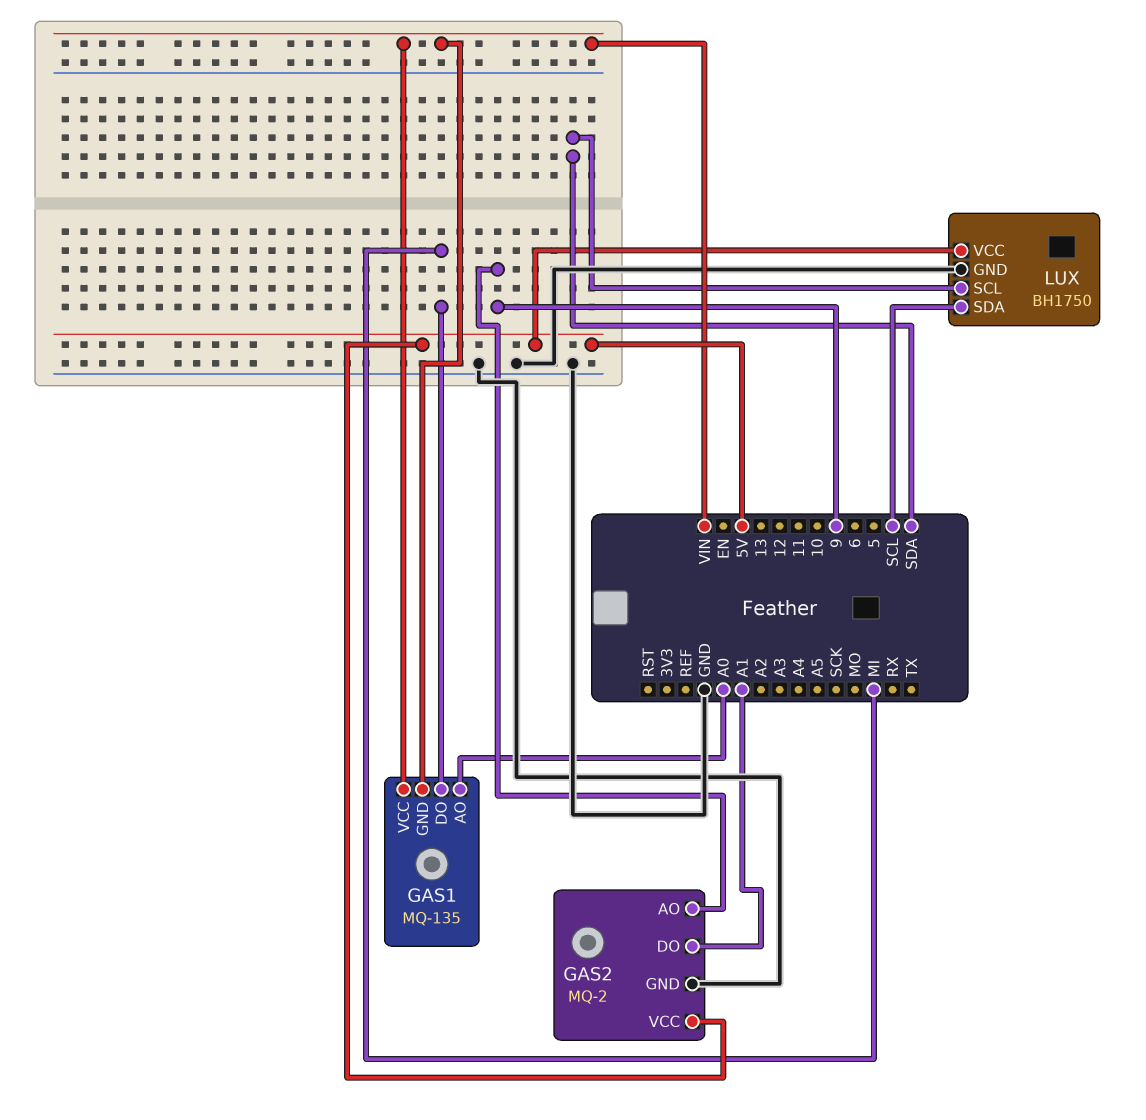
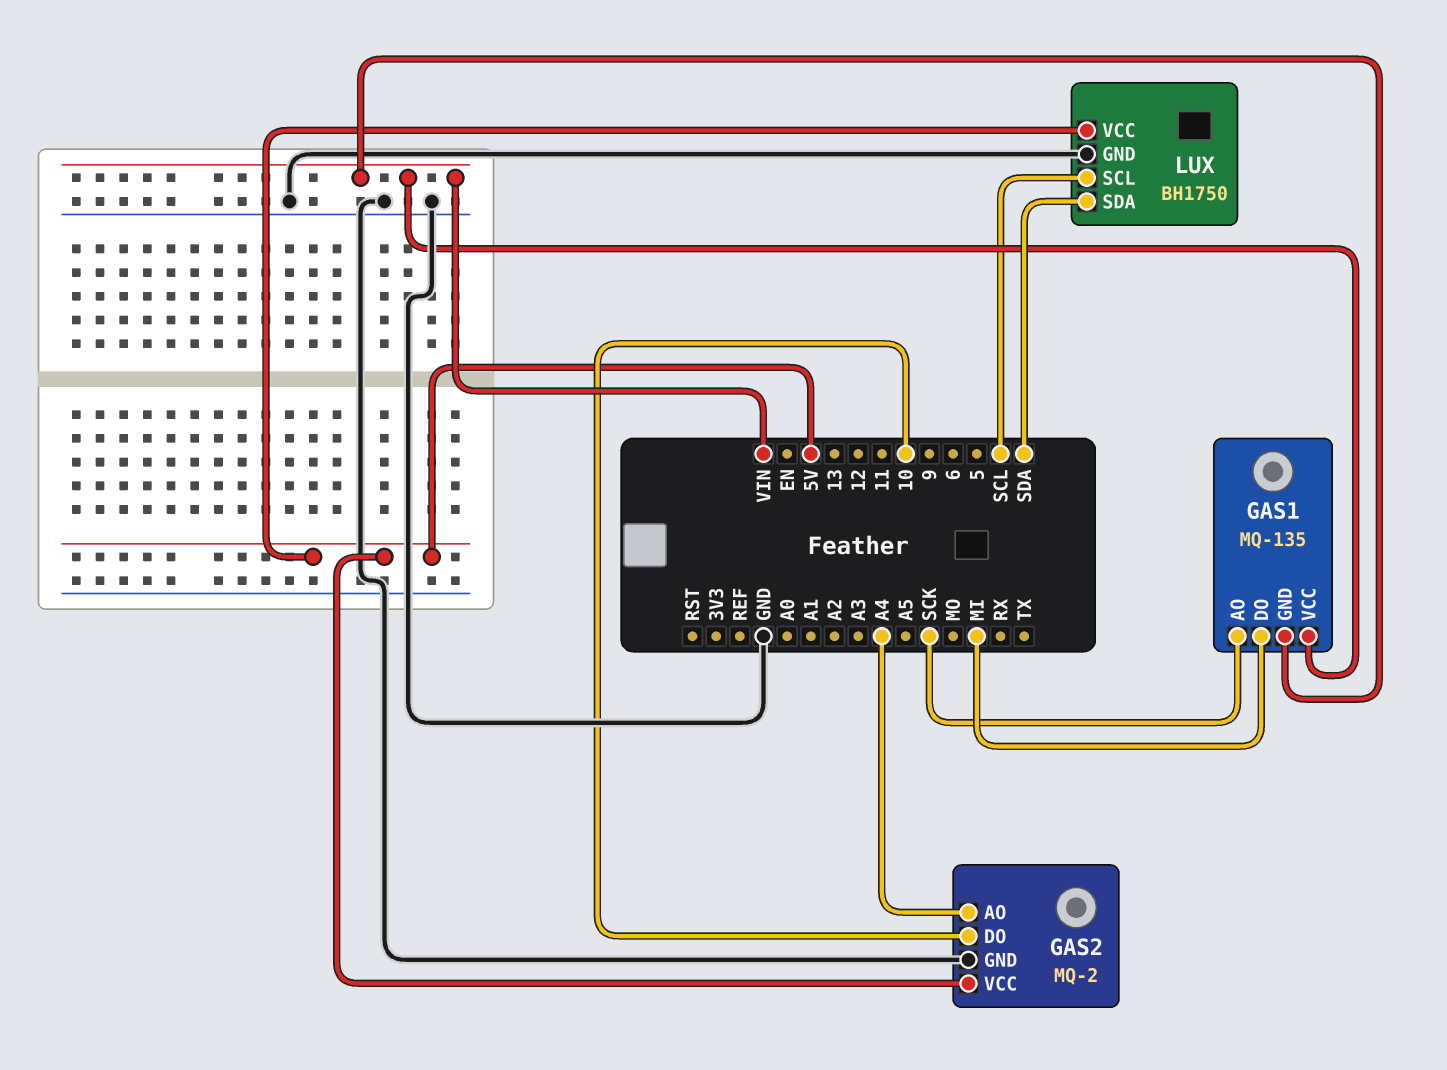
GAS1 pin AO: A0 -> SCK
GAS2 pin AO: 9 -> A4
GAS2 pin DO: A1 -> 10
LUX pin SCL: SDA -> SCL
LUX pin SDA: SCL -> SDA

